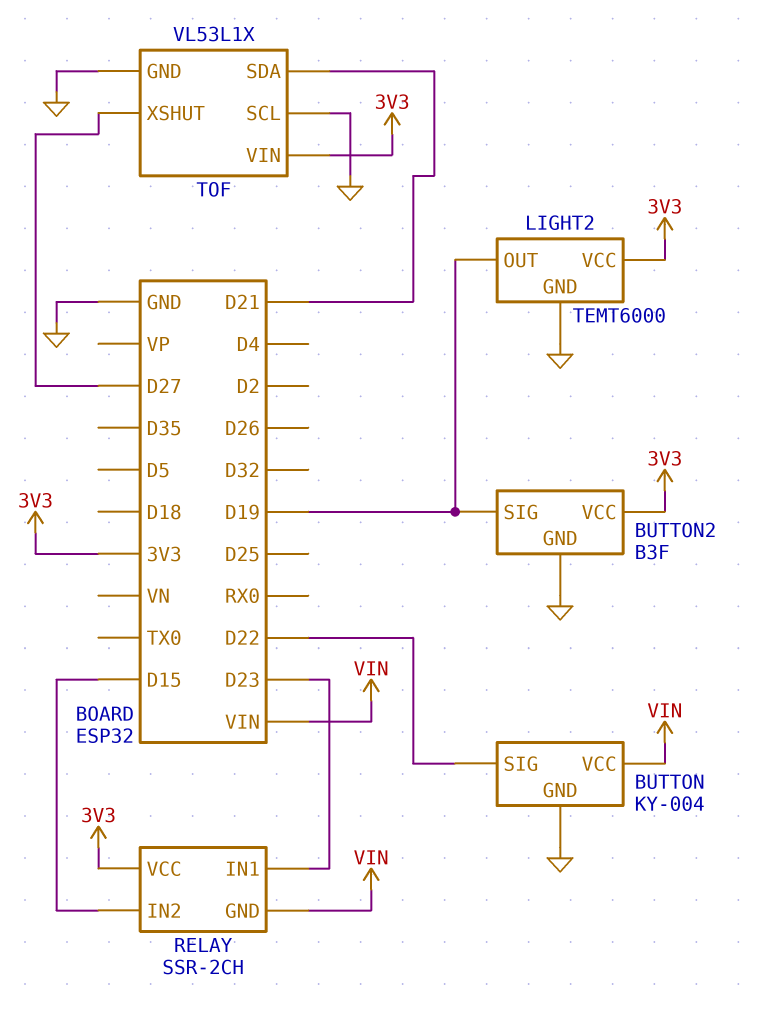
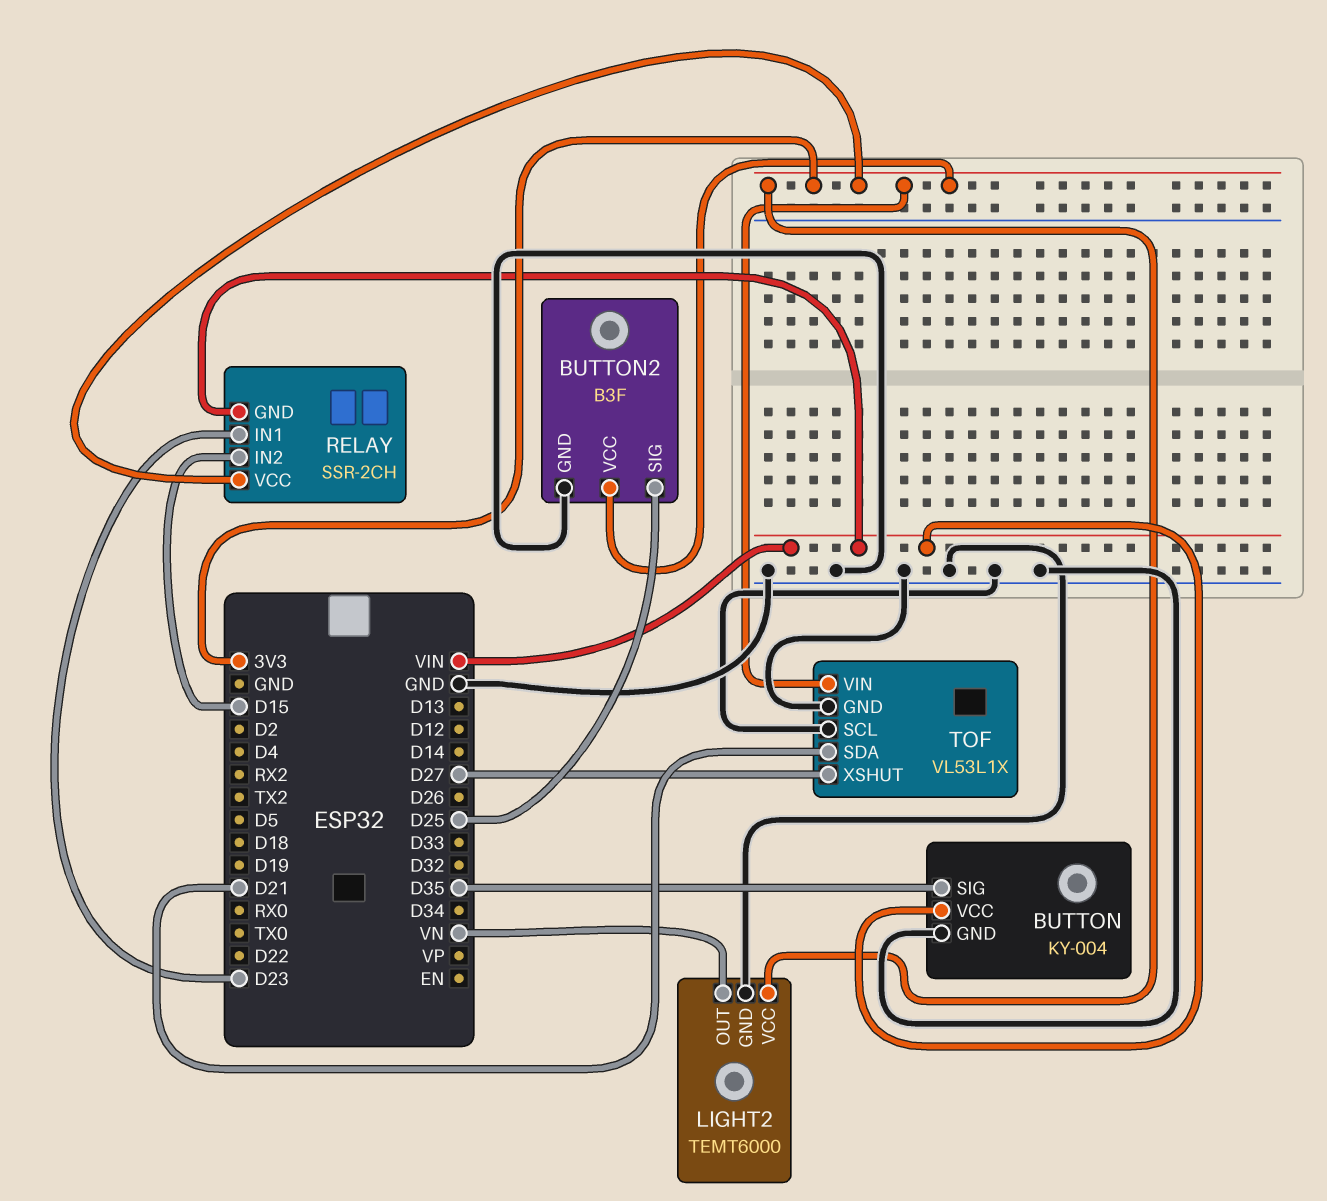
BUTTON pin SIG: D22 -> D35
BUTTON2 pin SIG: D19 -> D25
LIGHT2 pin OUT: D19 -> VN

